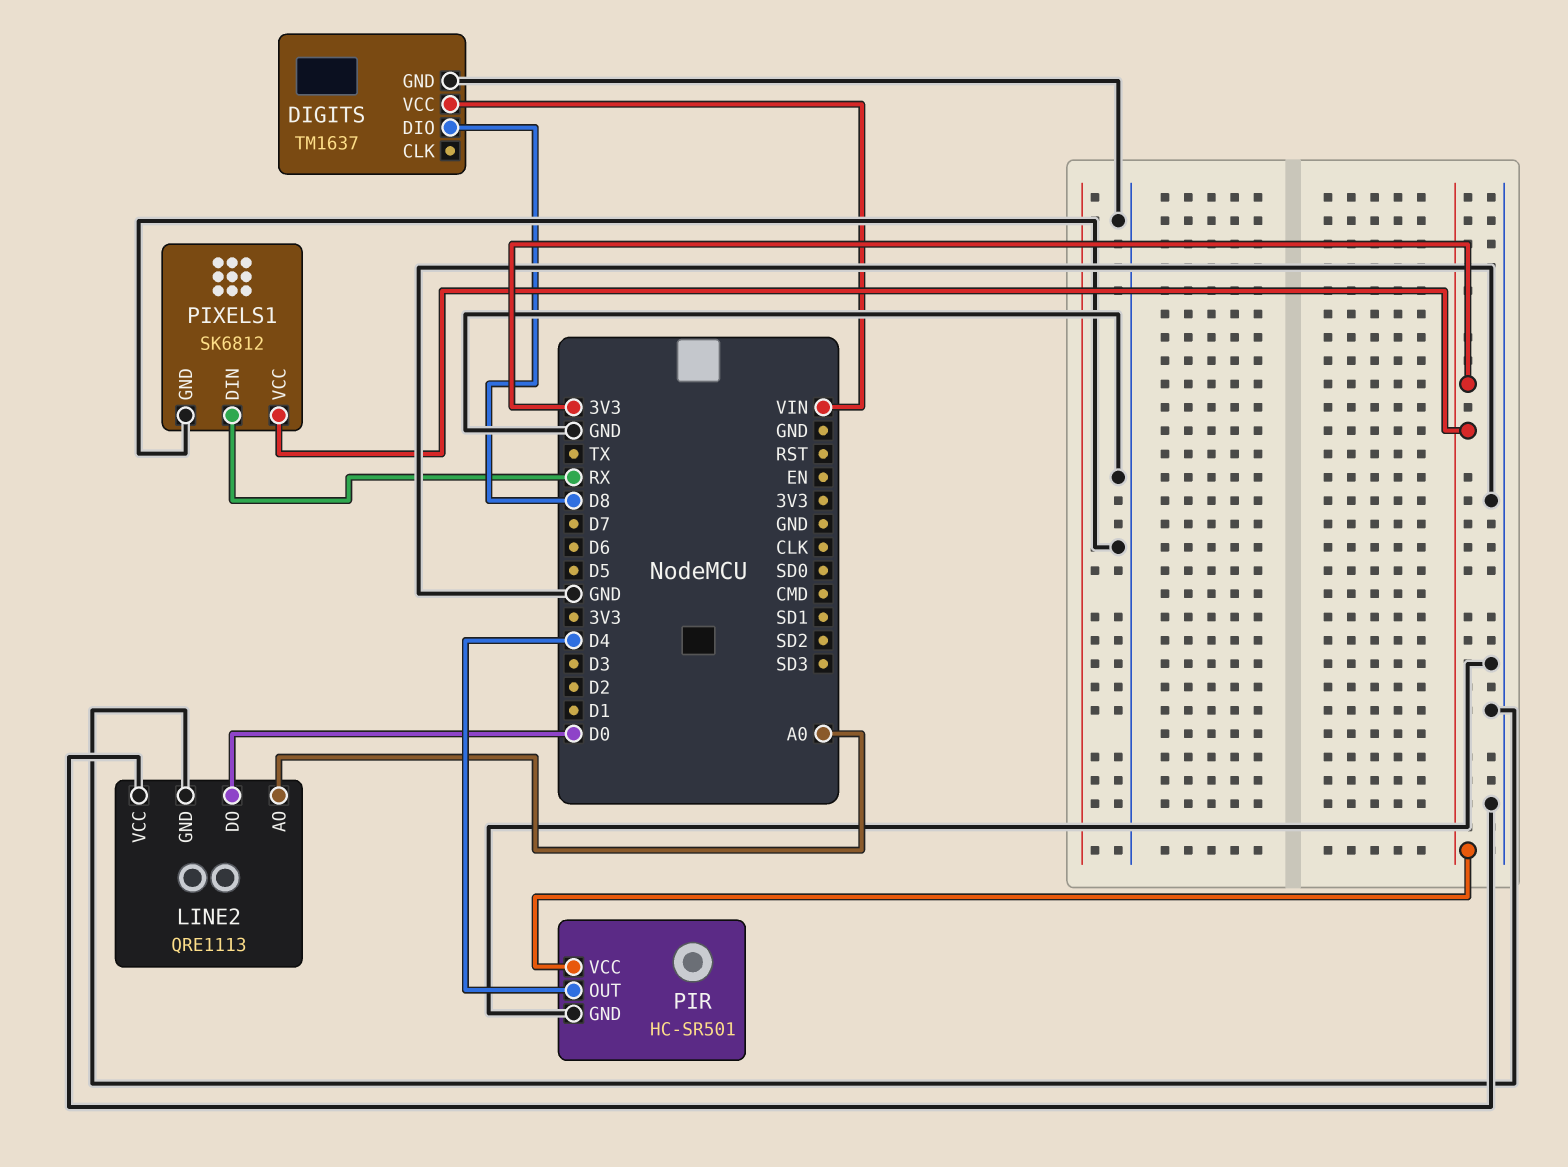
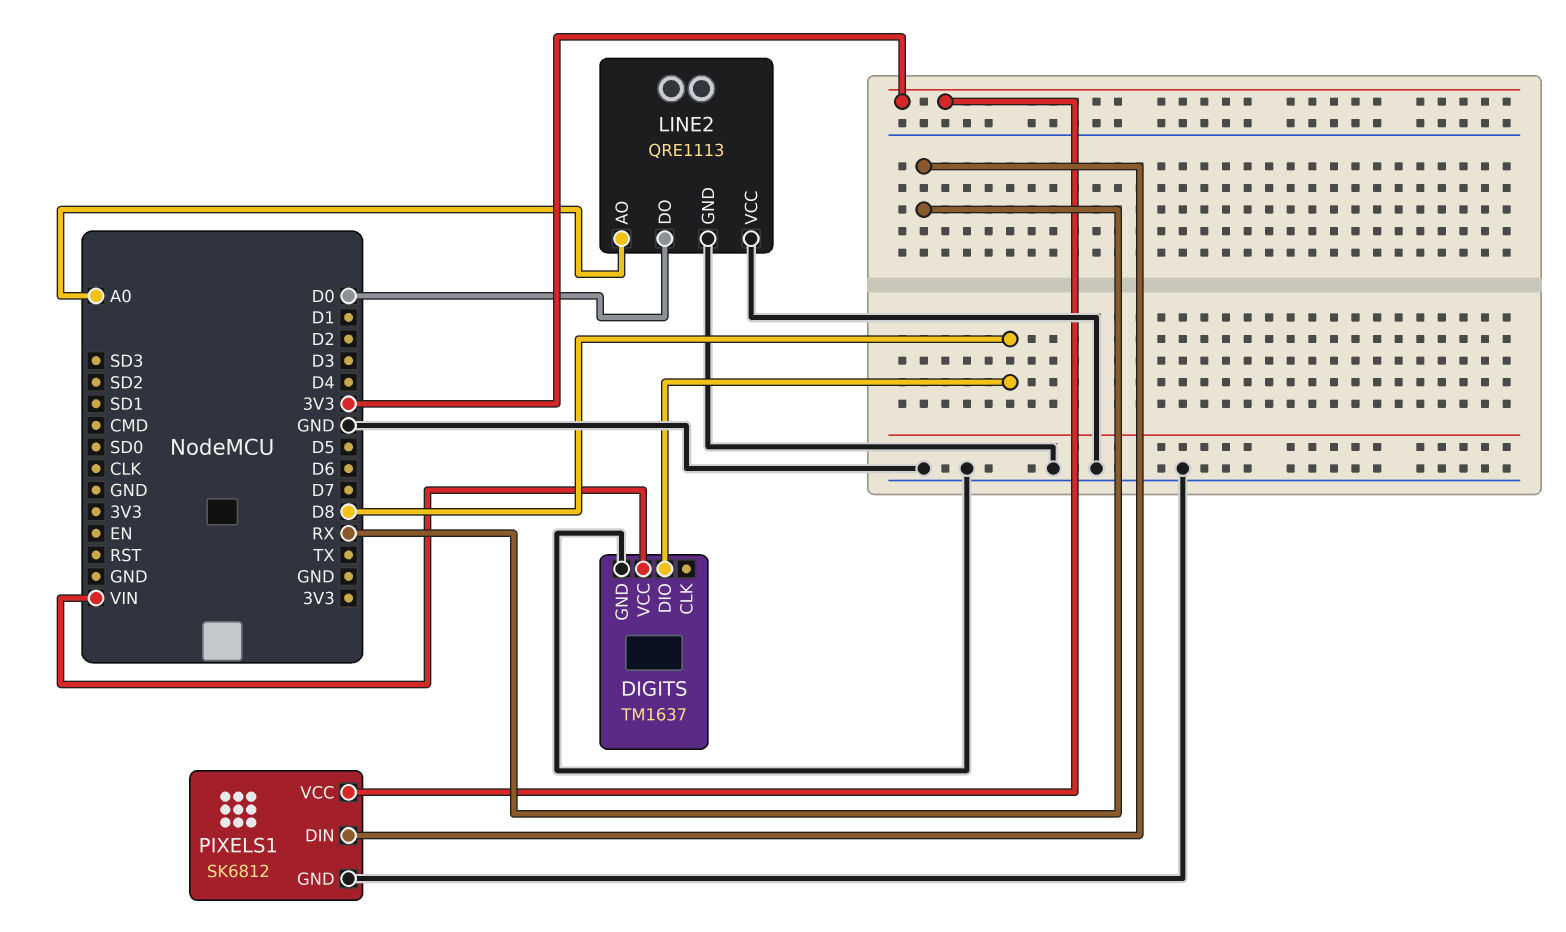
PIR: HC-SR501 -> none
PIR pin GND: GND -> none
PIR pin OUT: D4 -> none
PIR pin VCC: 3V3 -> none

